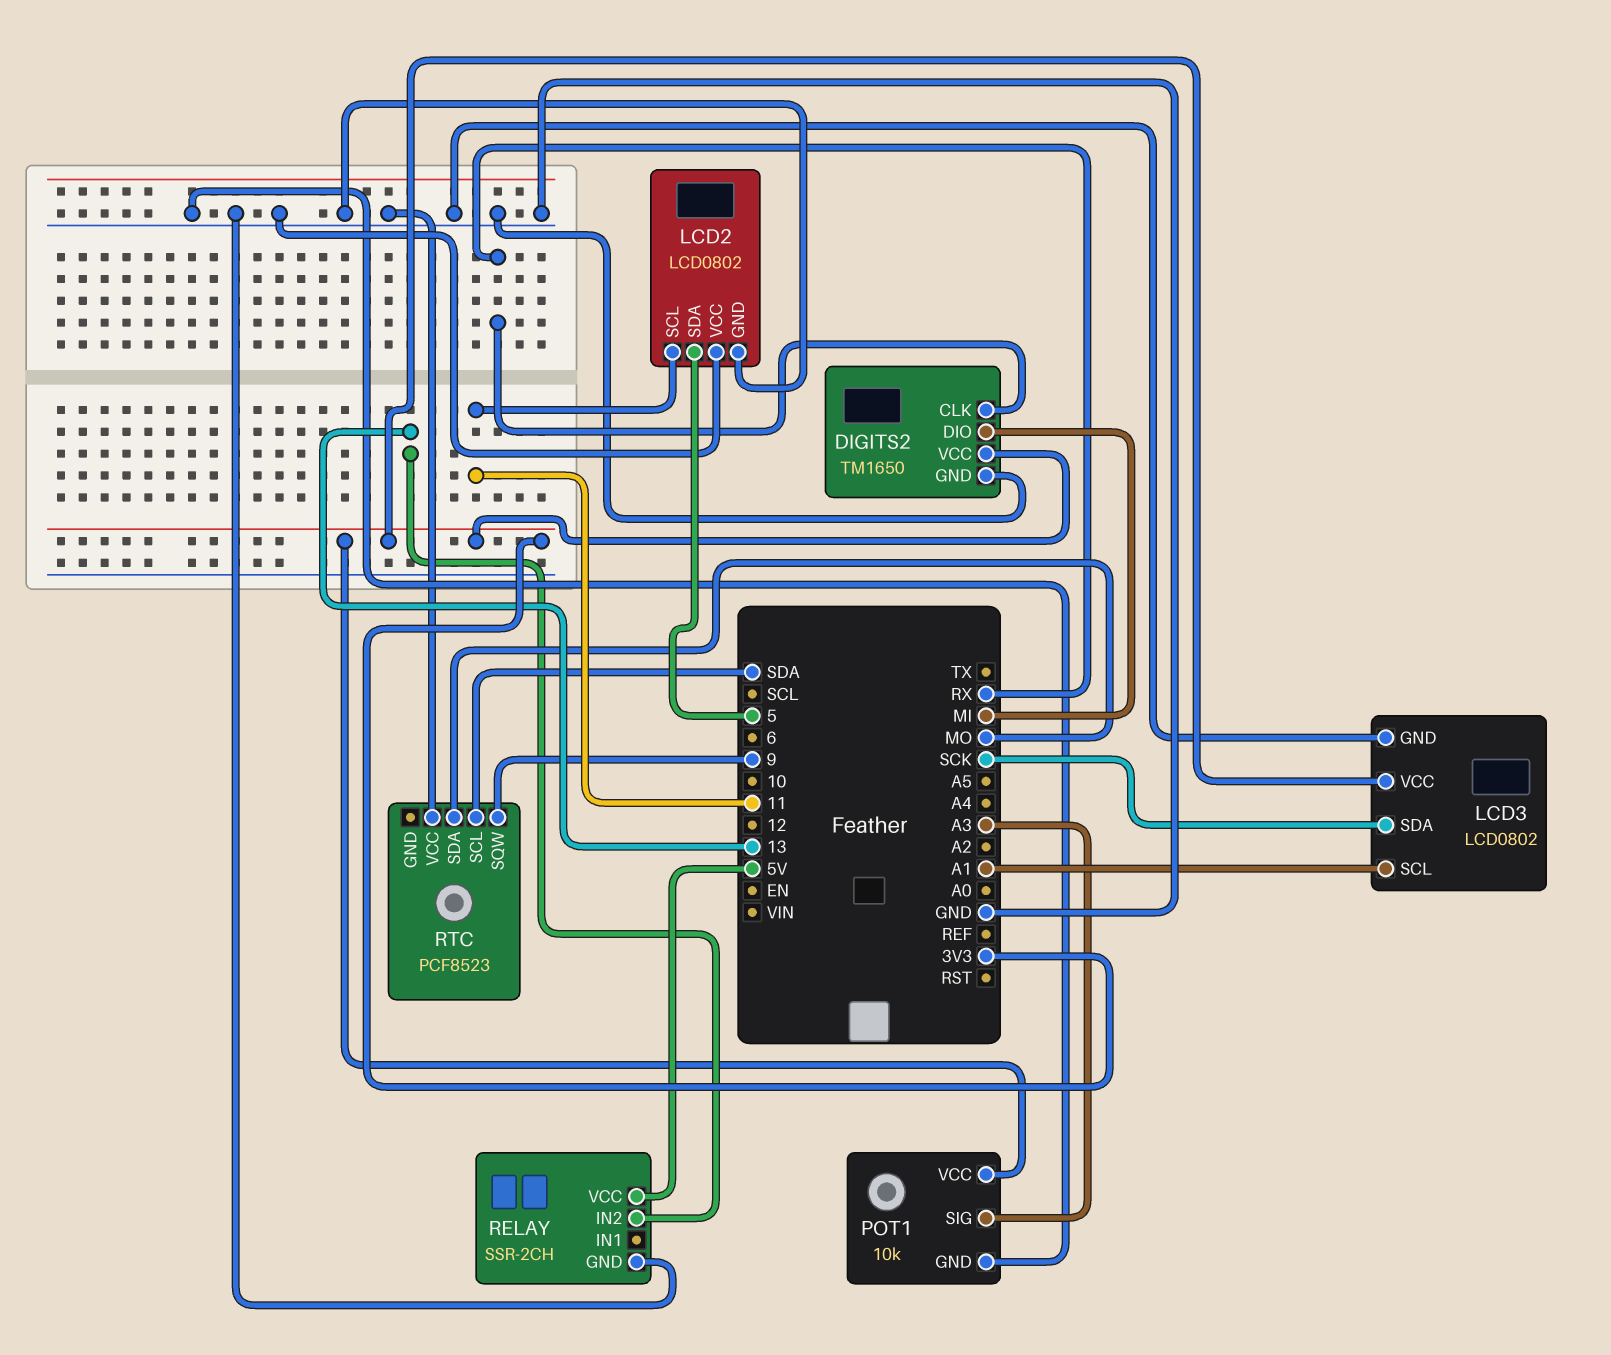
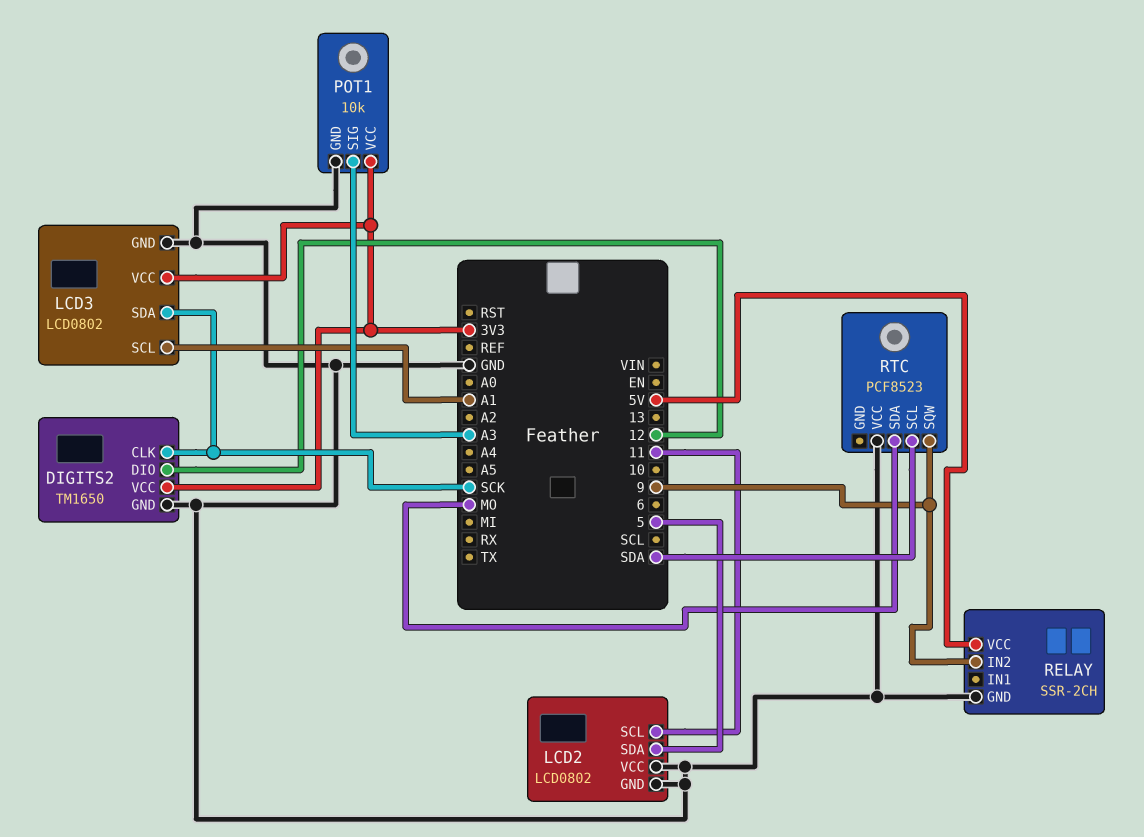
DIGITS2 pin CLK: RX -> SCK
DIGITS2 pin DIO: MI -> 12
RELAY pin IN2: 13 -> 9

